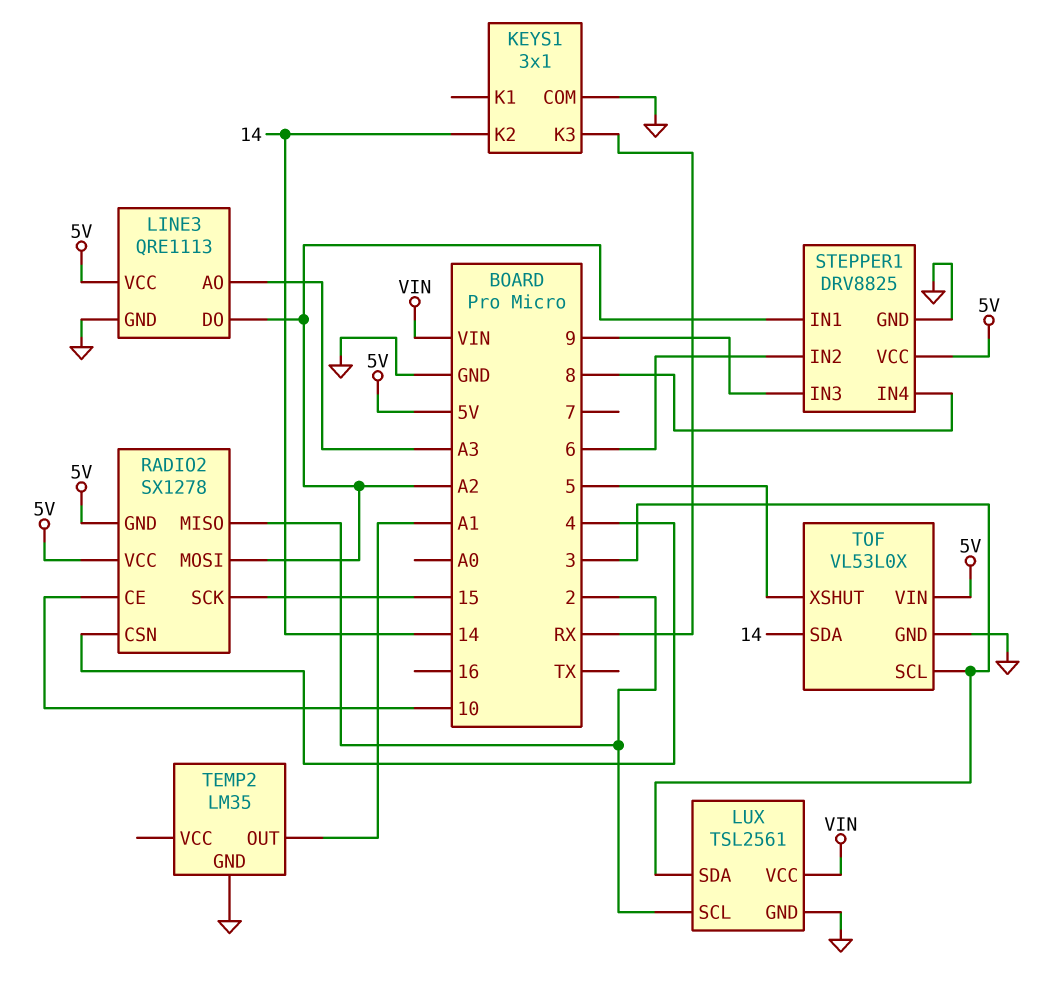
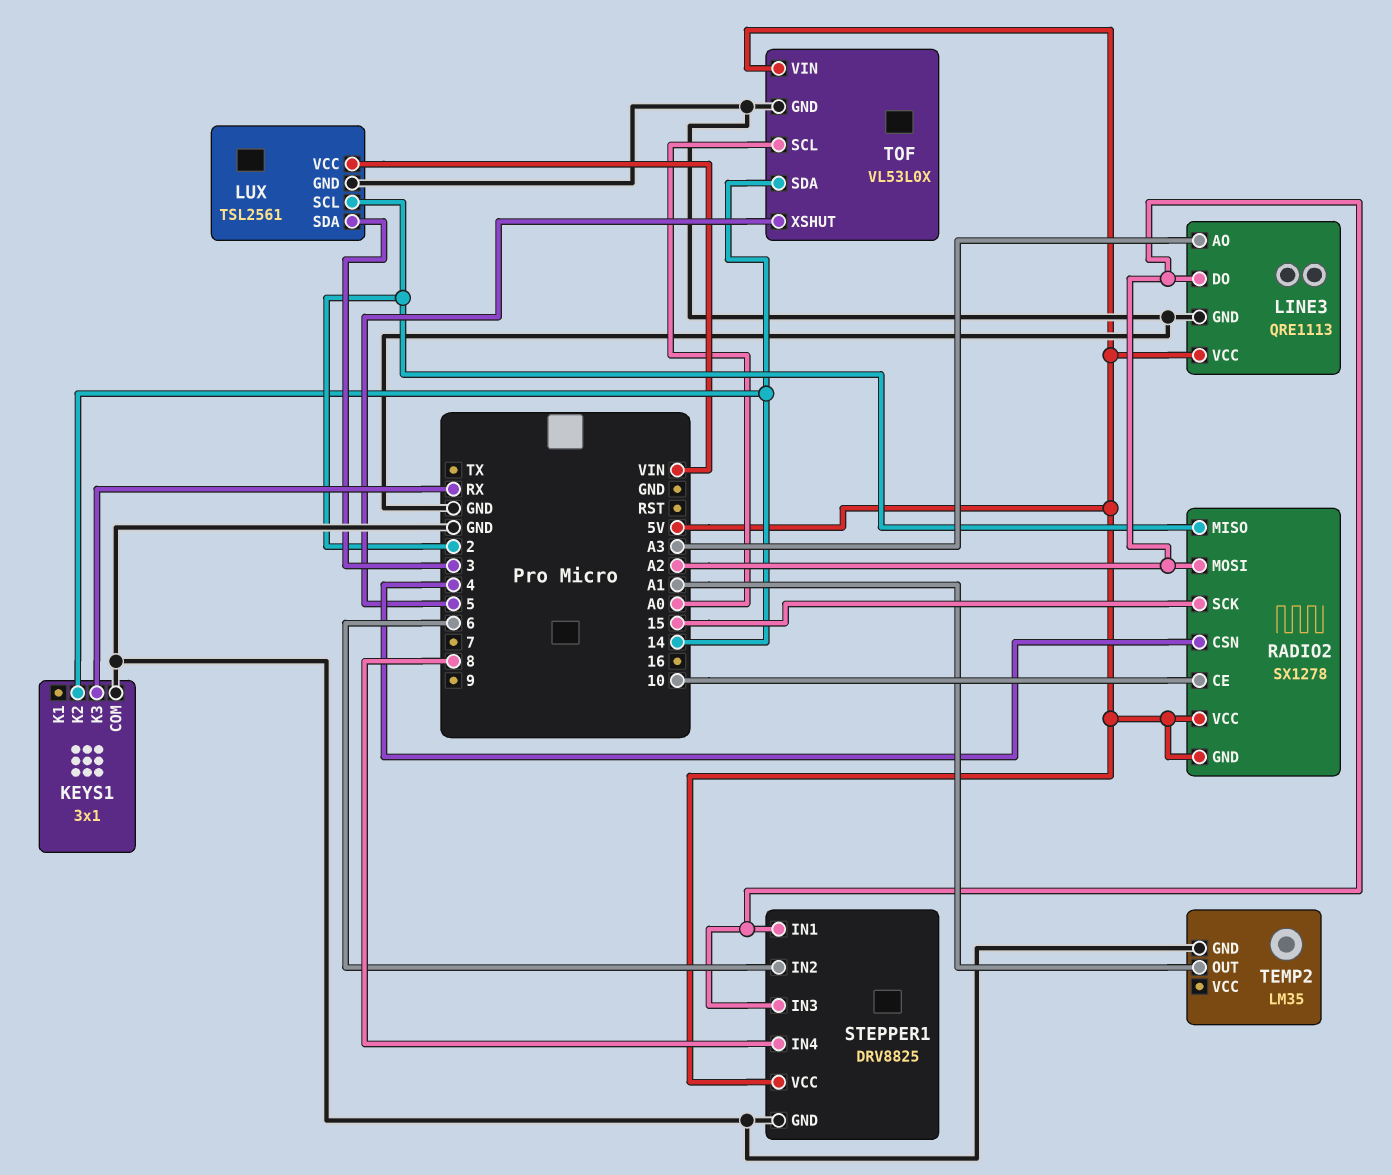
STEPPER1 pin IN3: 9 -> A2
TOF pin SCL: 3 -> A0

